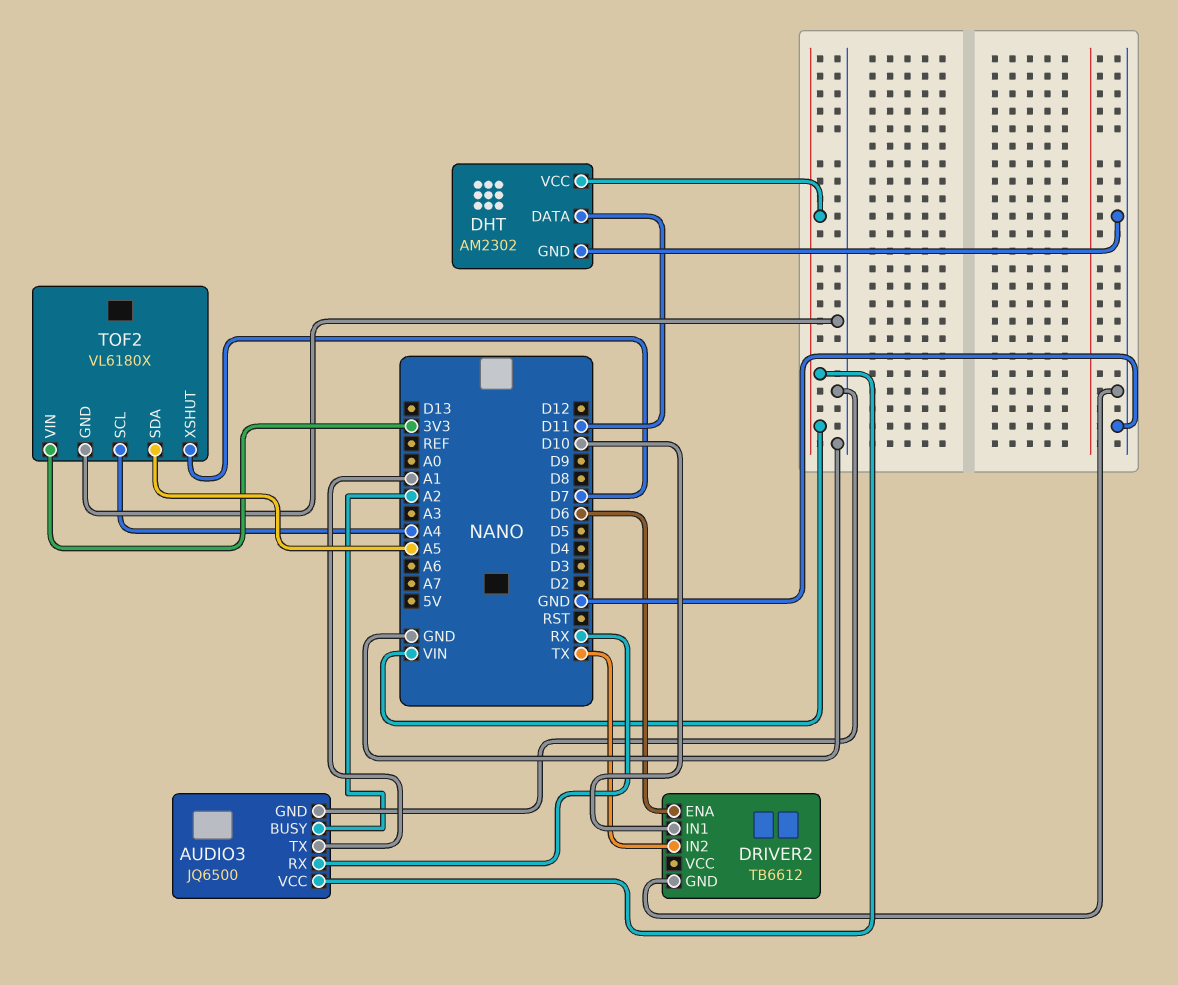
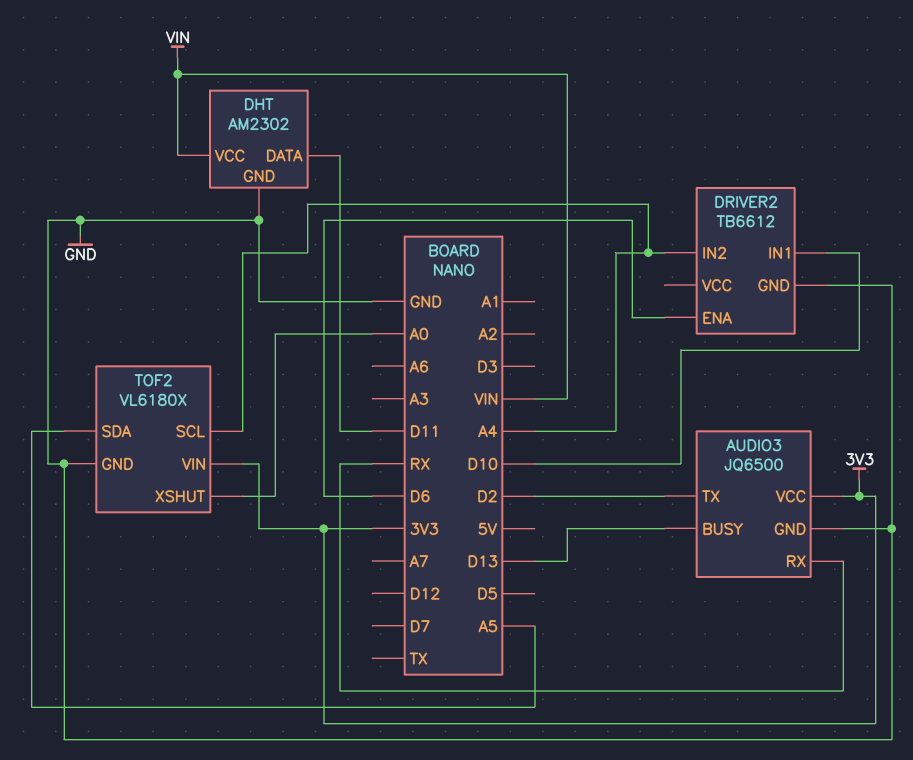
AUDIO3 pin BUSY: A2 -> D13
AUDIO3 pin TX: A1 -> D2
AUDIO3 pin VCC: VIN -> 3V3
DRIVER2 pin IN2: TX -> A4
TOF2 pin XSHUT: D7 -> A0

